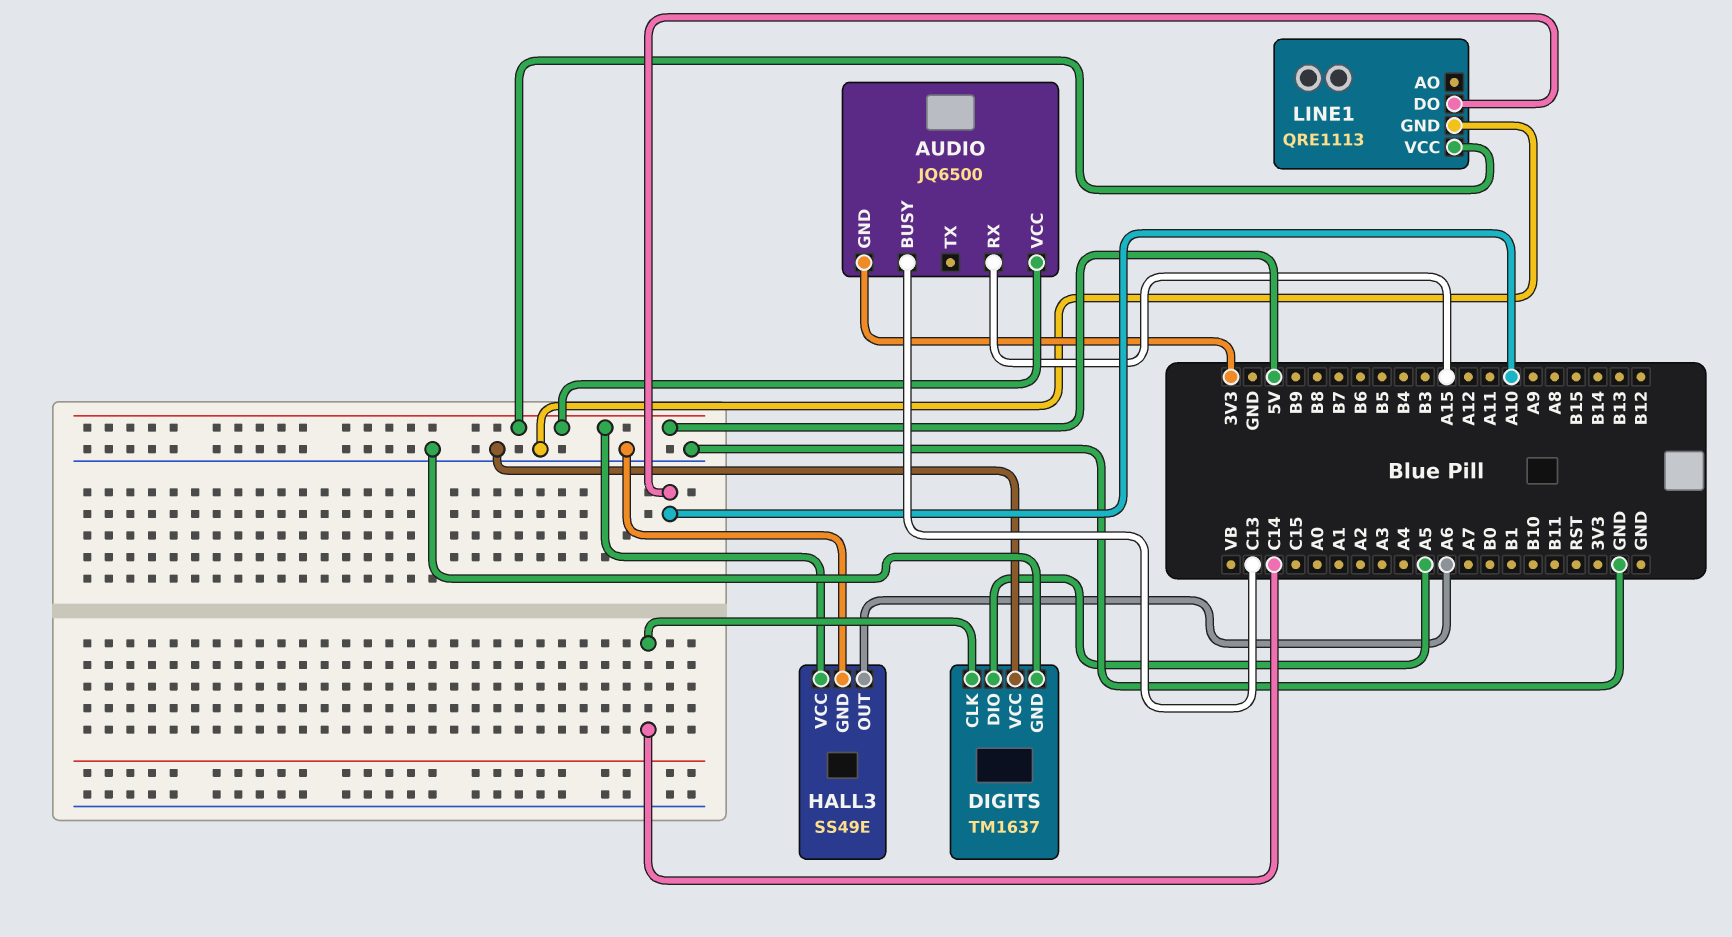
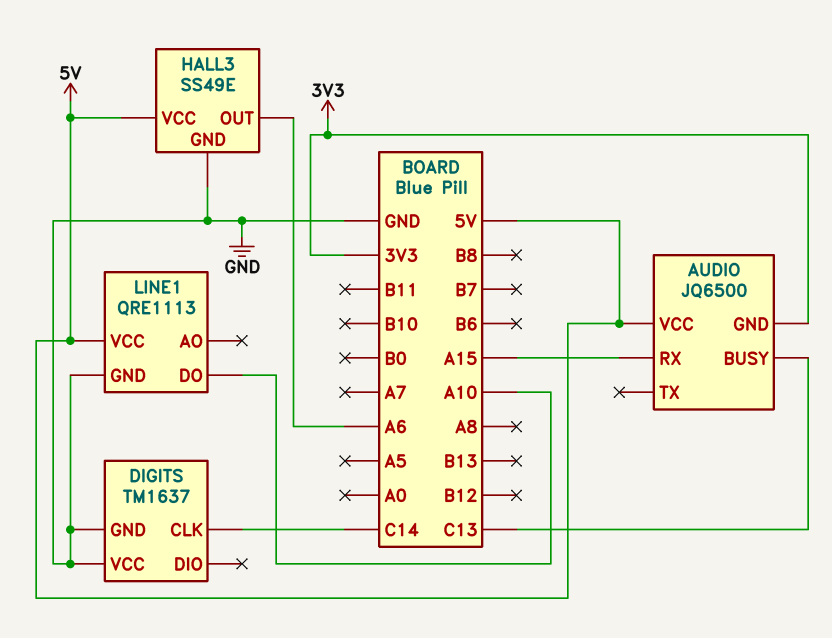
DIGITS pin DIO: A5 -> none

